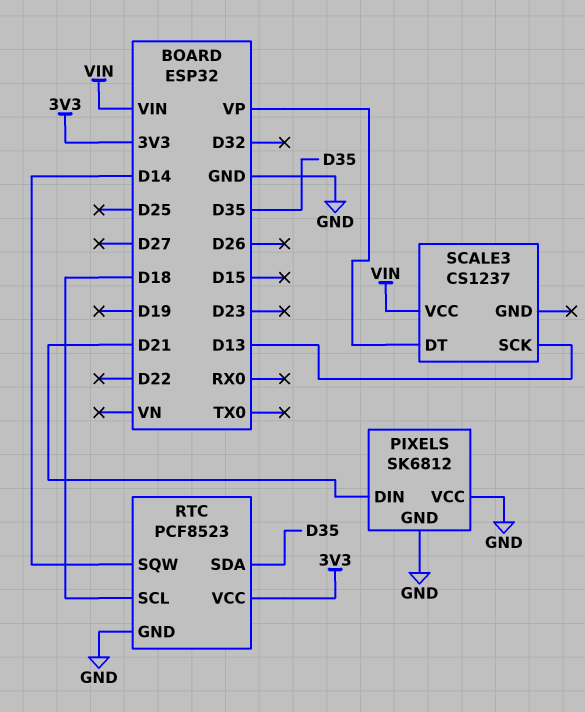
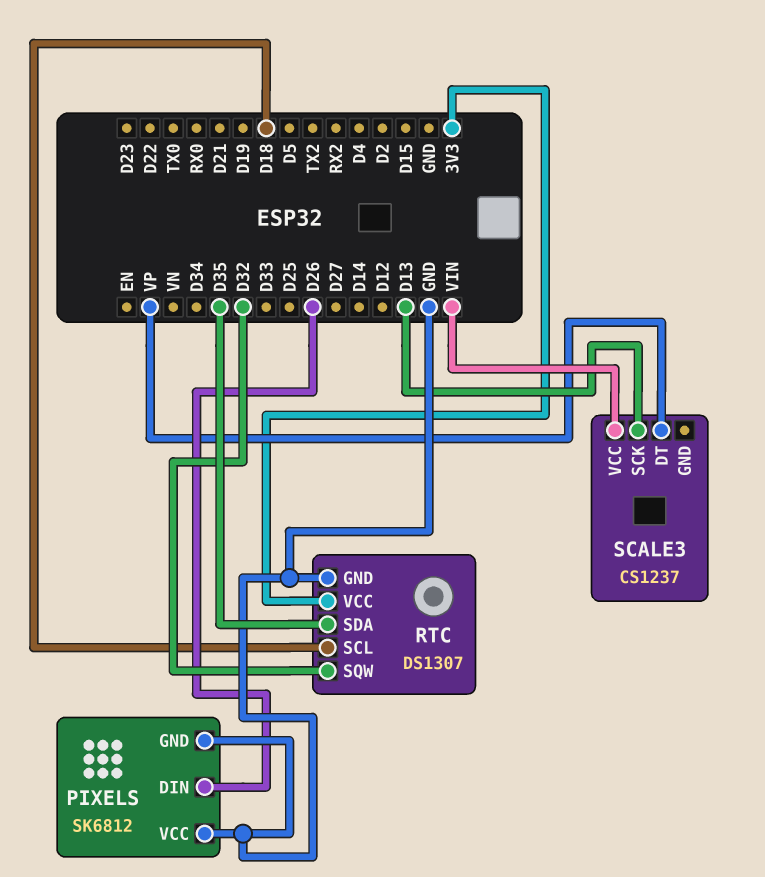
PIXELS pin DIN: D21 -> D26
RTC: PCF8523 -> DS1307
RTC pin SQW: D14 -> D32

